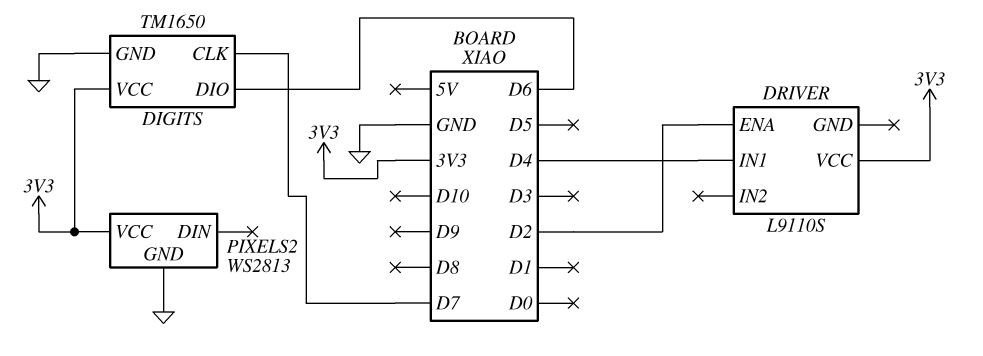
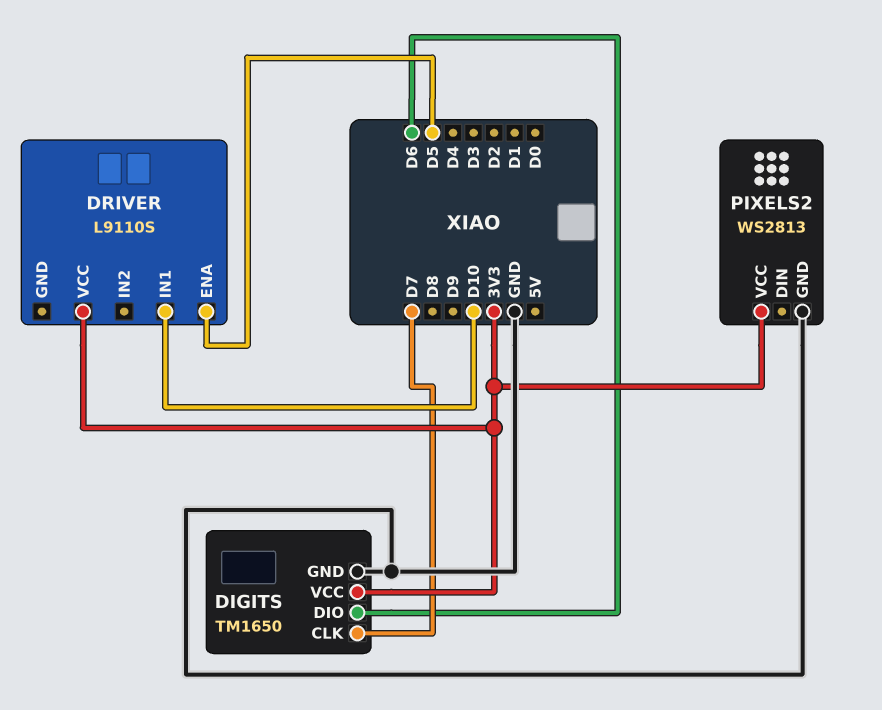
DRIVER pin ENA: D2 -> D5
DRIVER pin IN1: D4 -> D10

